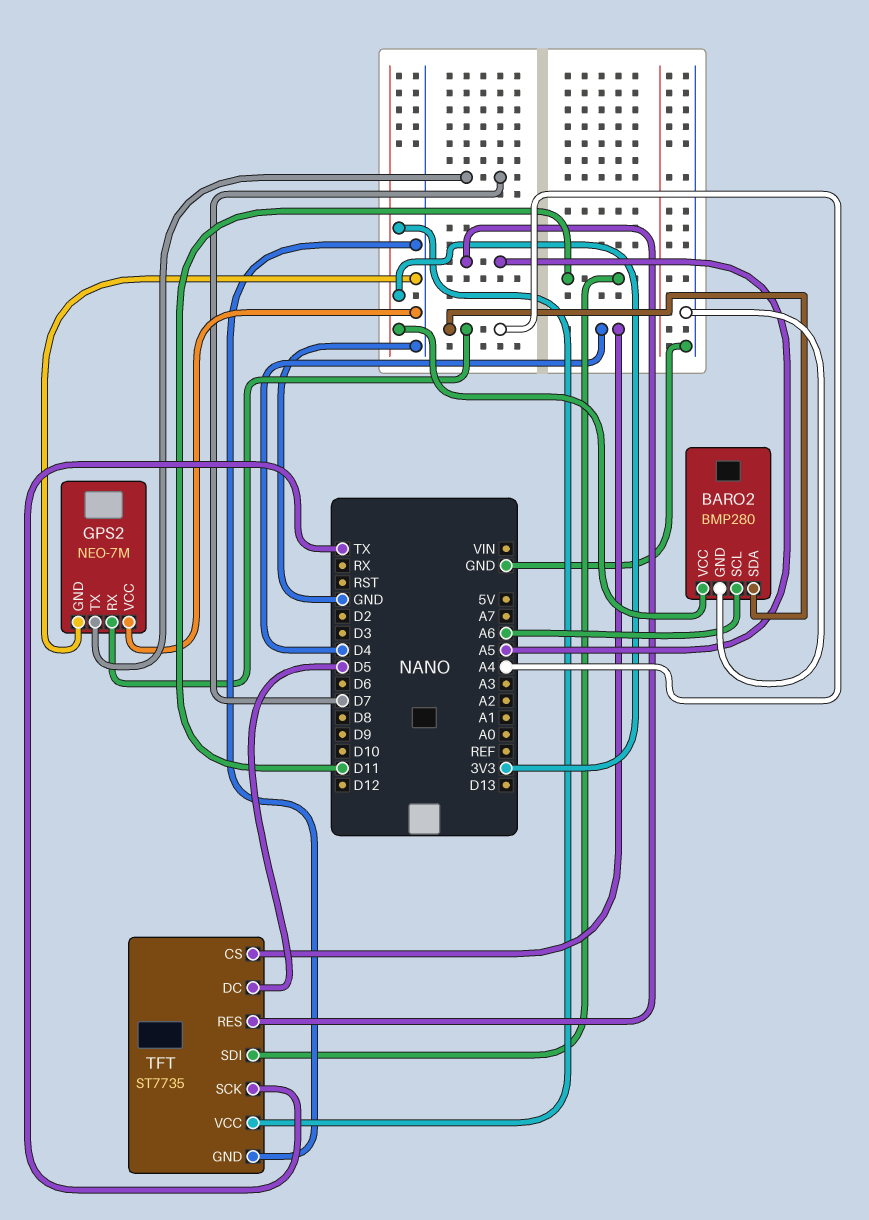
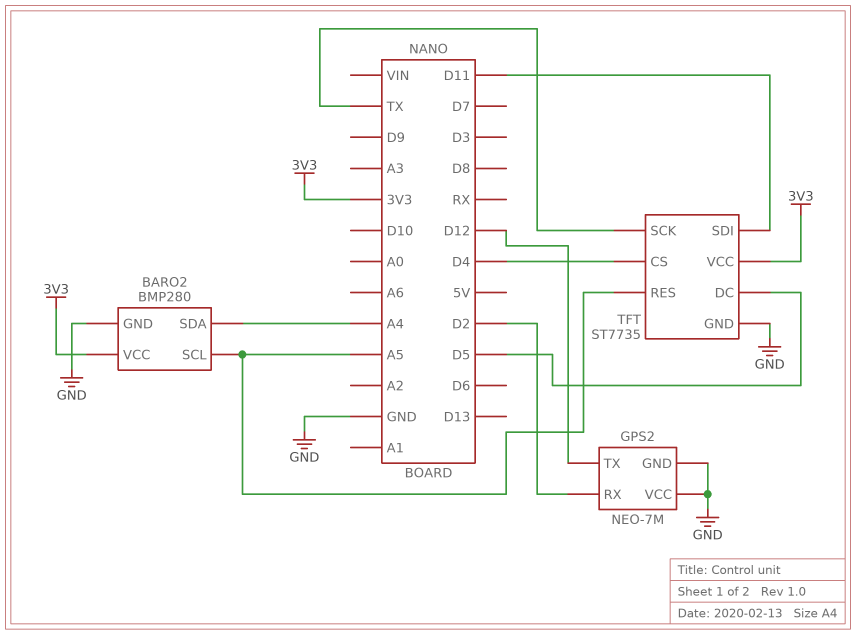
BARO2 pin SCL: A6 -> A5
GPS2 pin RX: A4 -> D2
GPS2 pin TX: D7 -> D12

